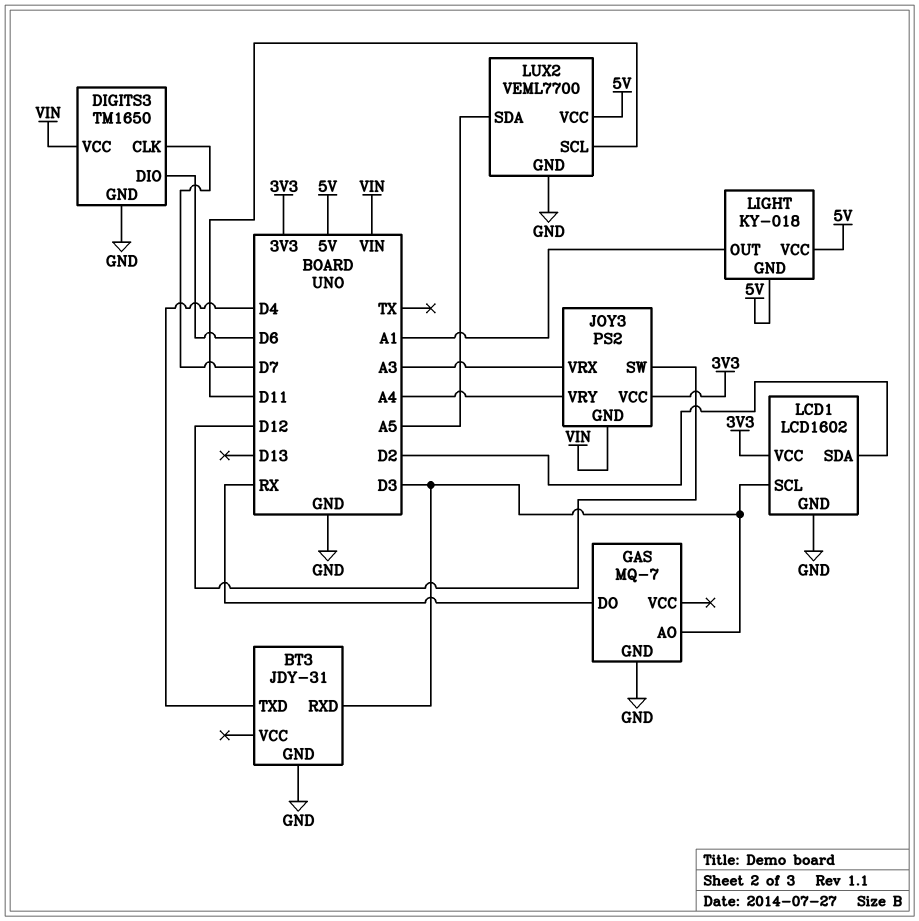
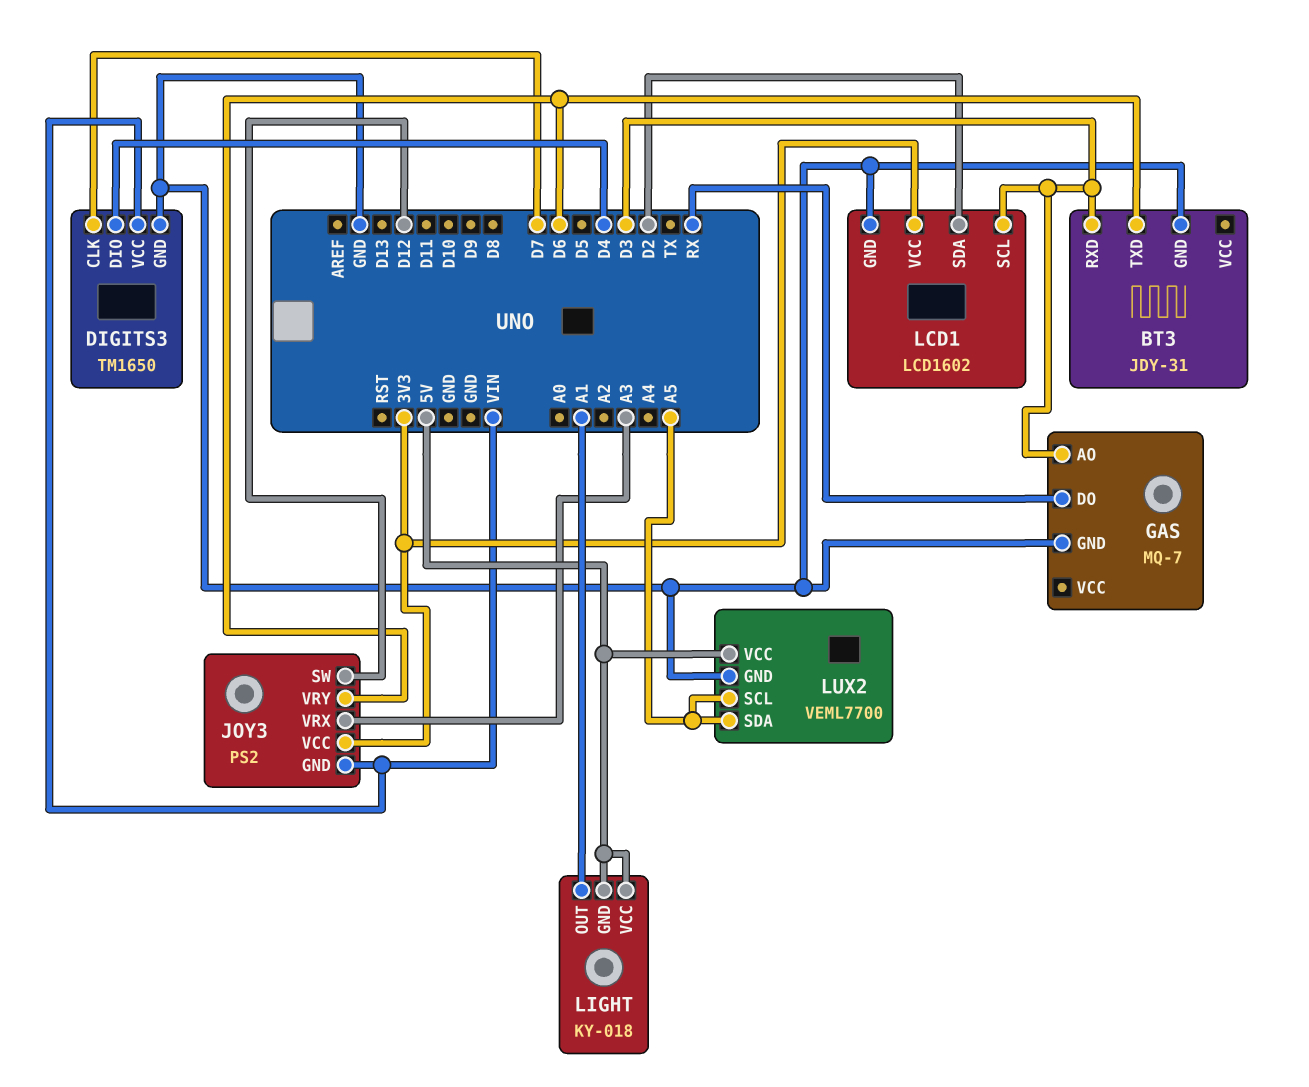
BT3 pin TXD: D4 -> D6
DIGITS3 pin DIO: D6 -> D4
JOY3 pin VRY: A4 -> D6
LUX2 pin SCL: D11 -> A5

